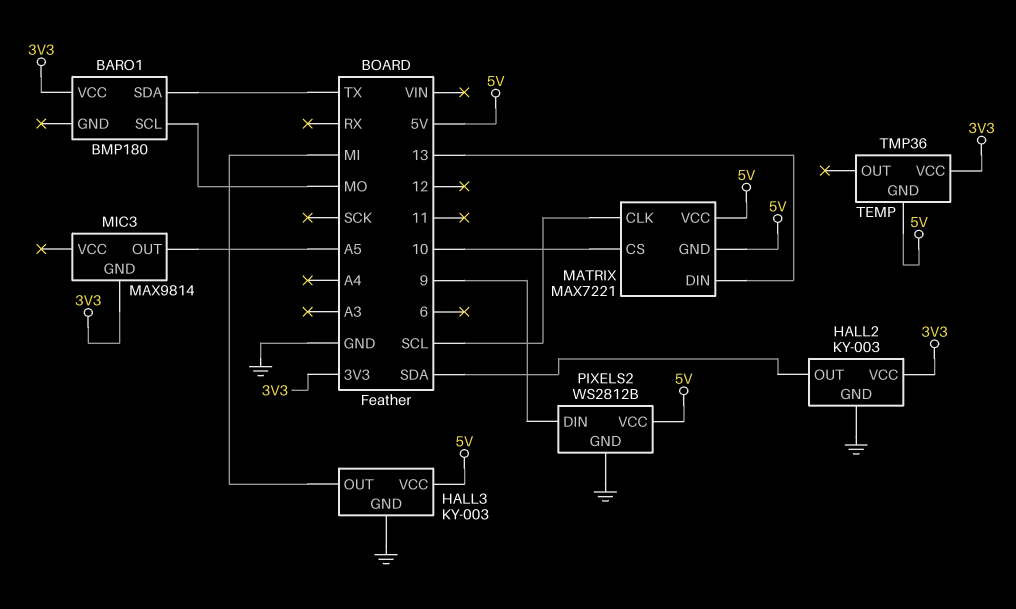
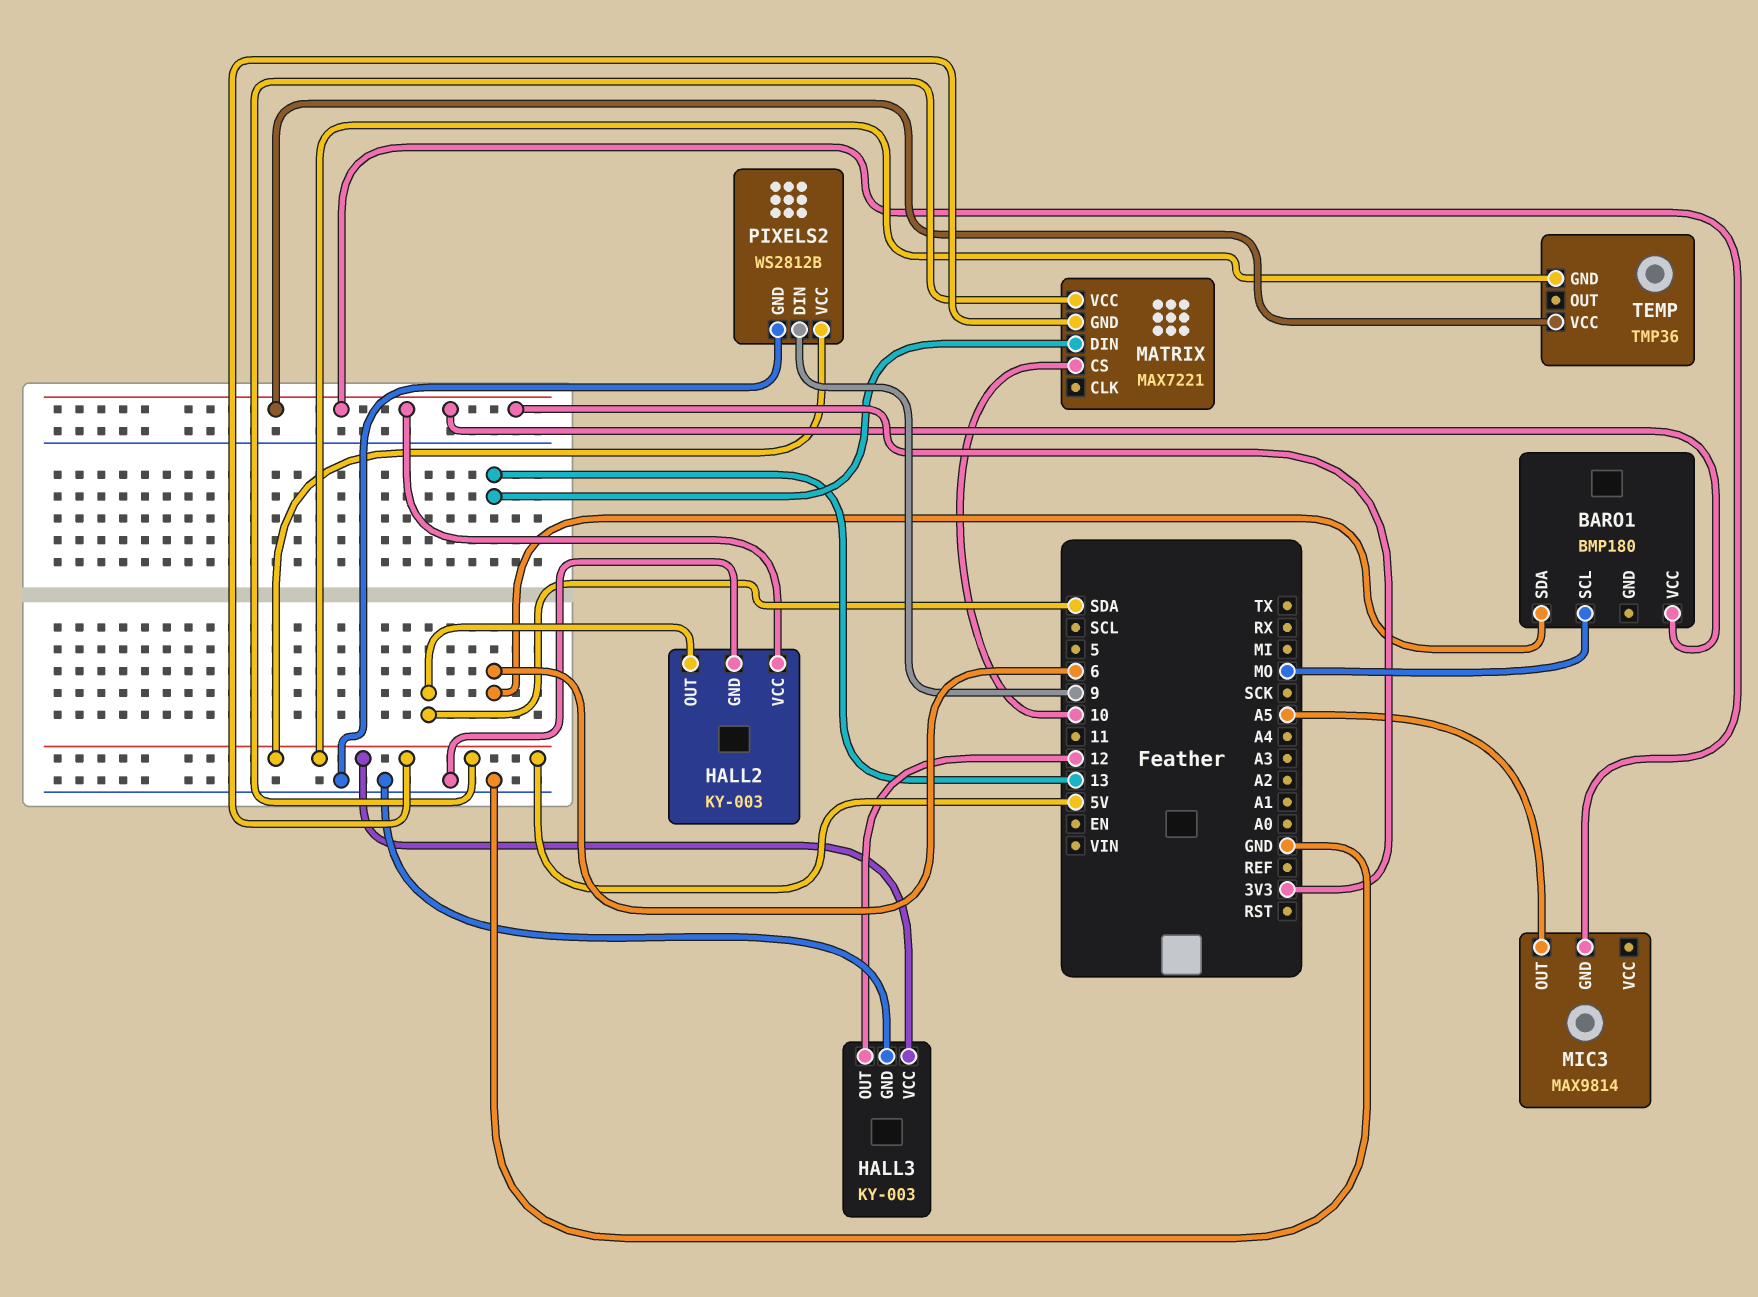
BARO1 pin SDA: TX -> 6
HALL3 pin OUT: MI -> 12
MATRIX pin CLK: SCL -> none

